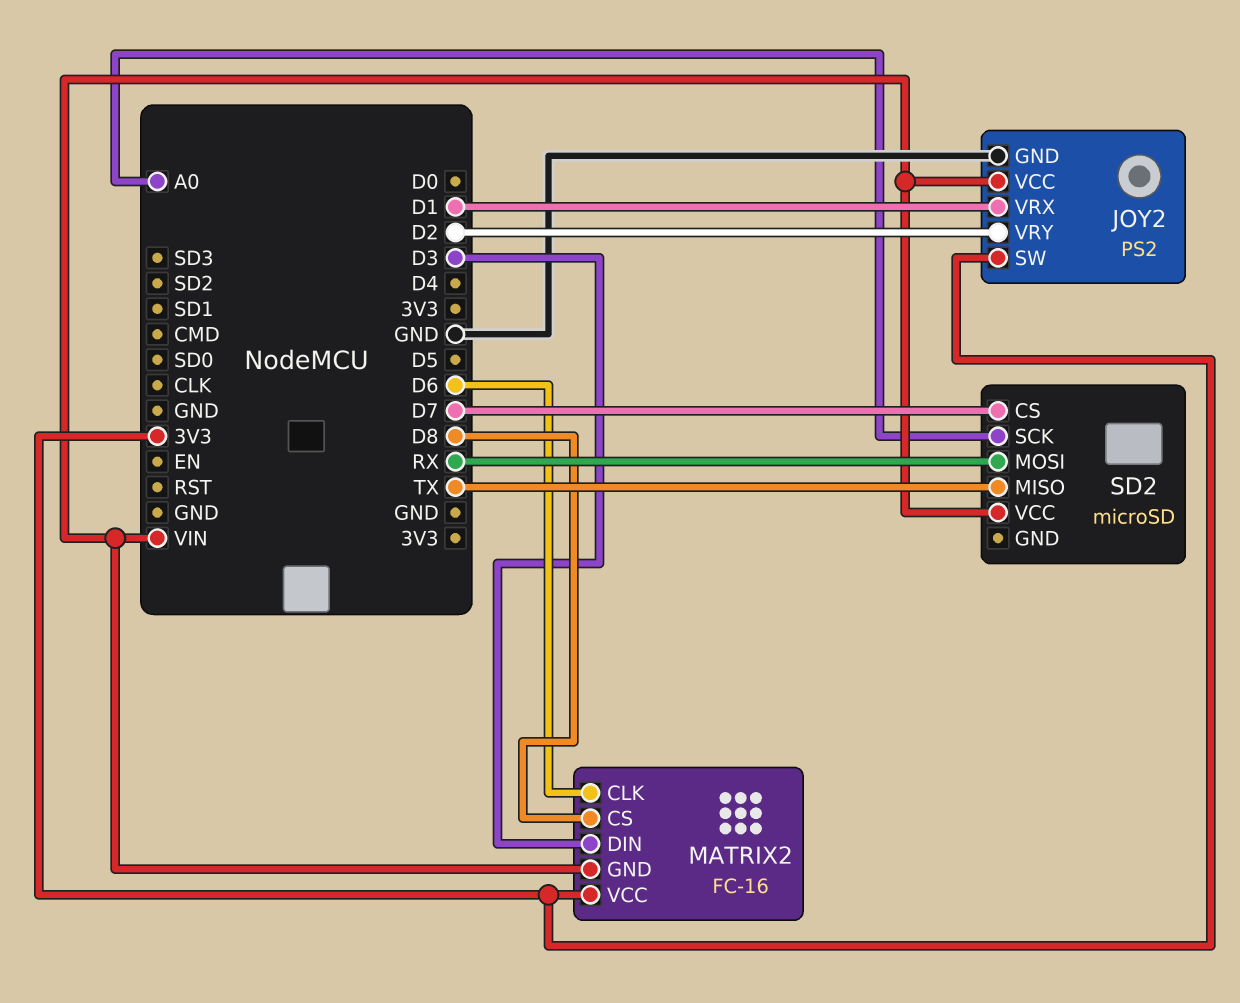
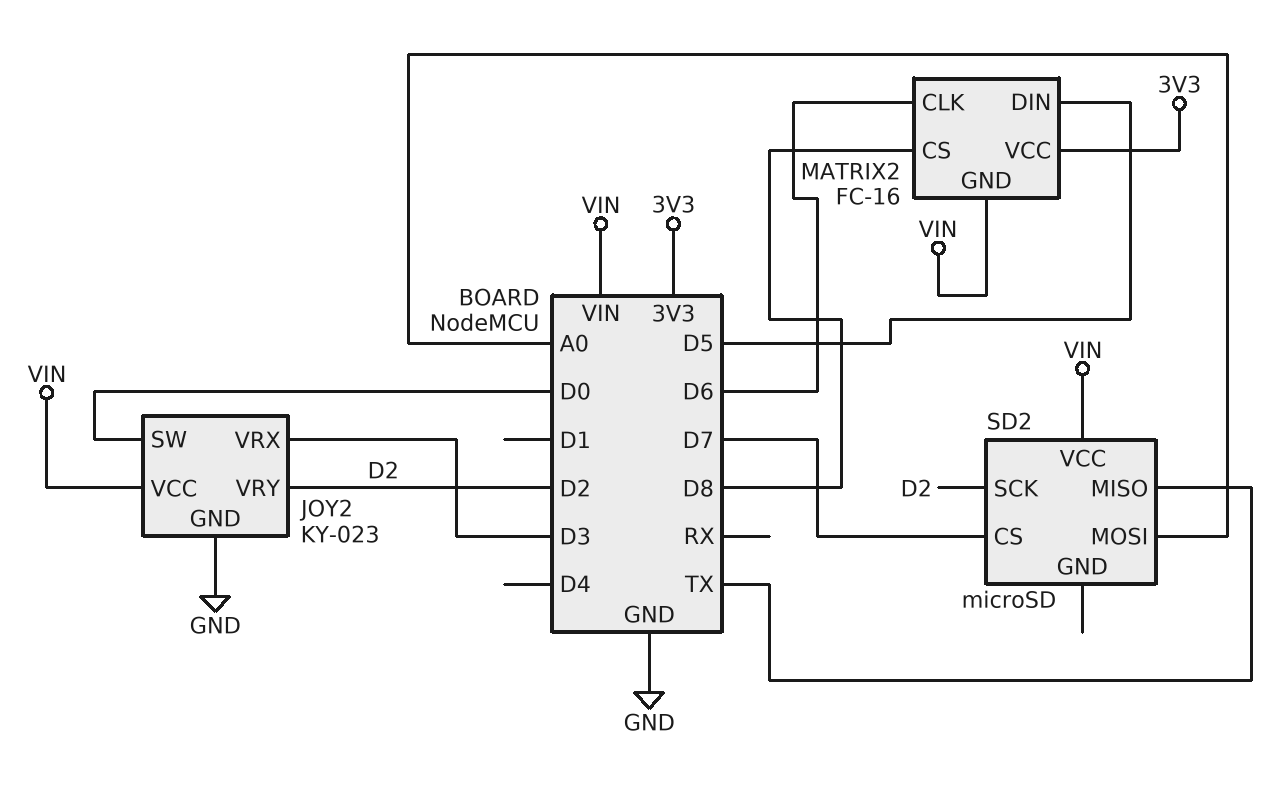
JOY2: PS2 -> KY-023
JOY2 pin SW: 3V3 -> D0
JOY2 pin VRX: D1 -> D3
MATRIX2 pin DIN: D3 -> D5
SD2 pin MOSI: RX -> A0
SD2 pin SCK: A0 -> D2

